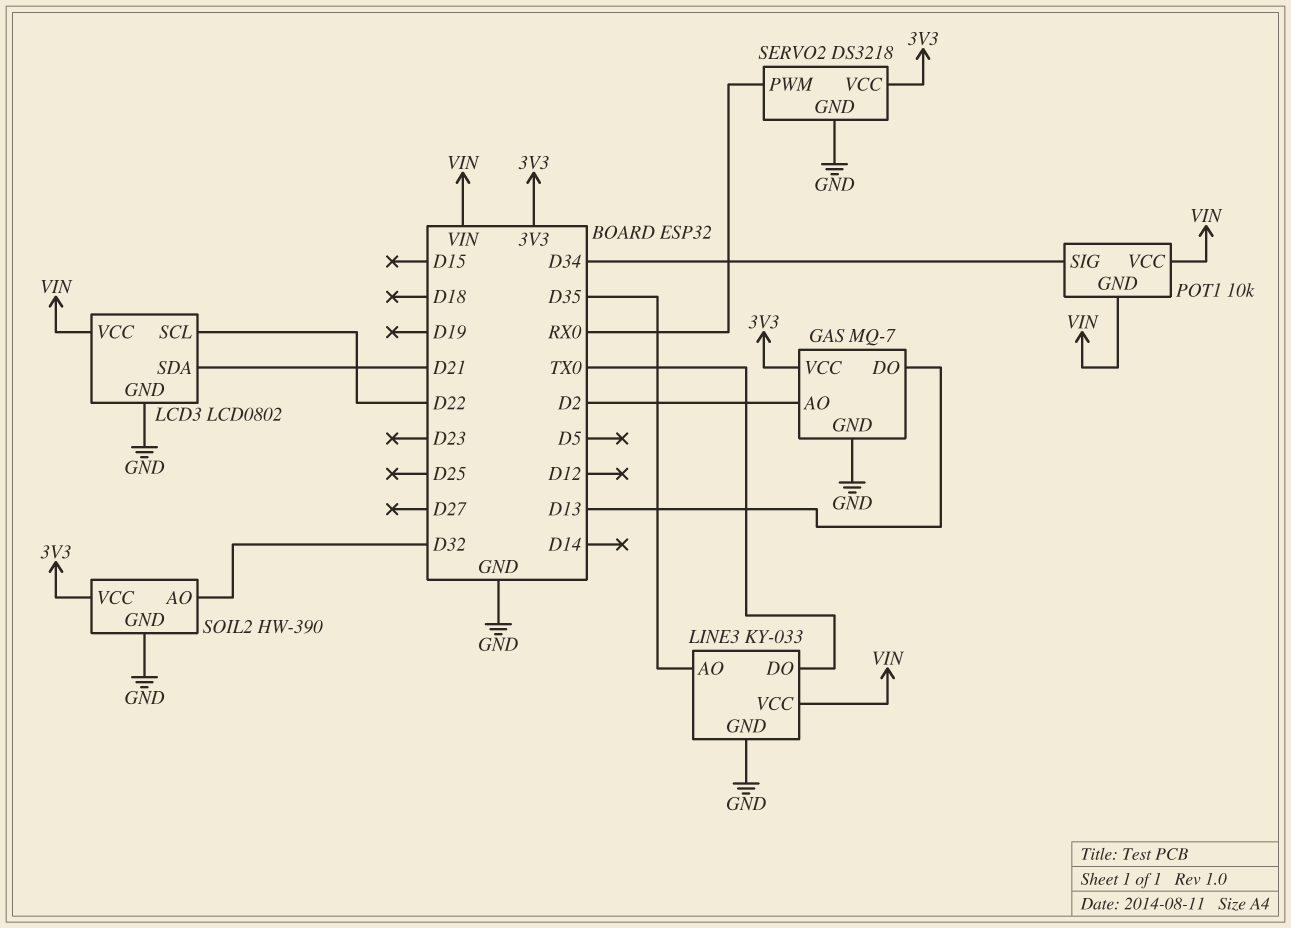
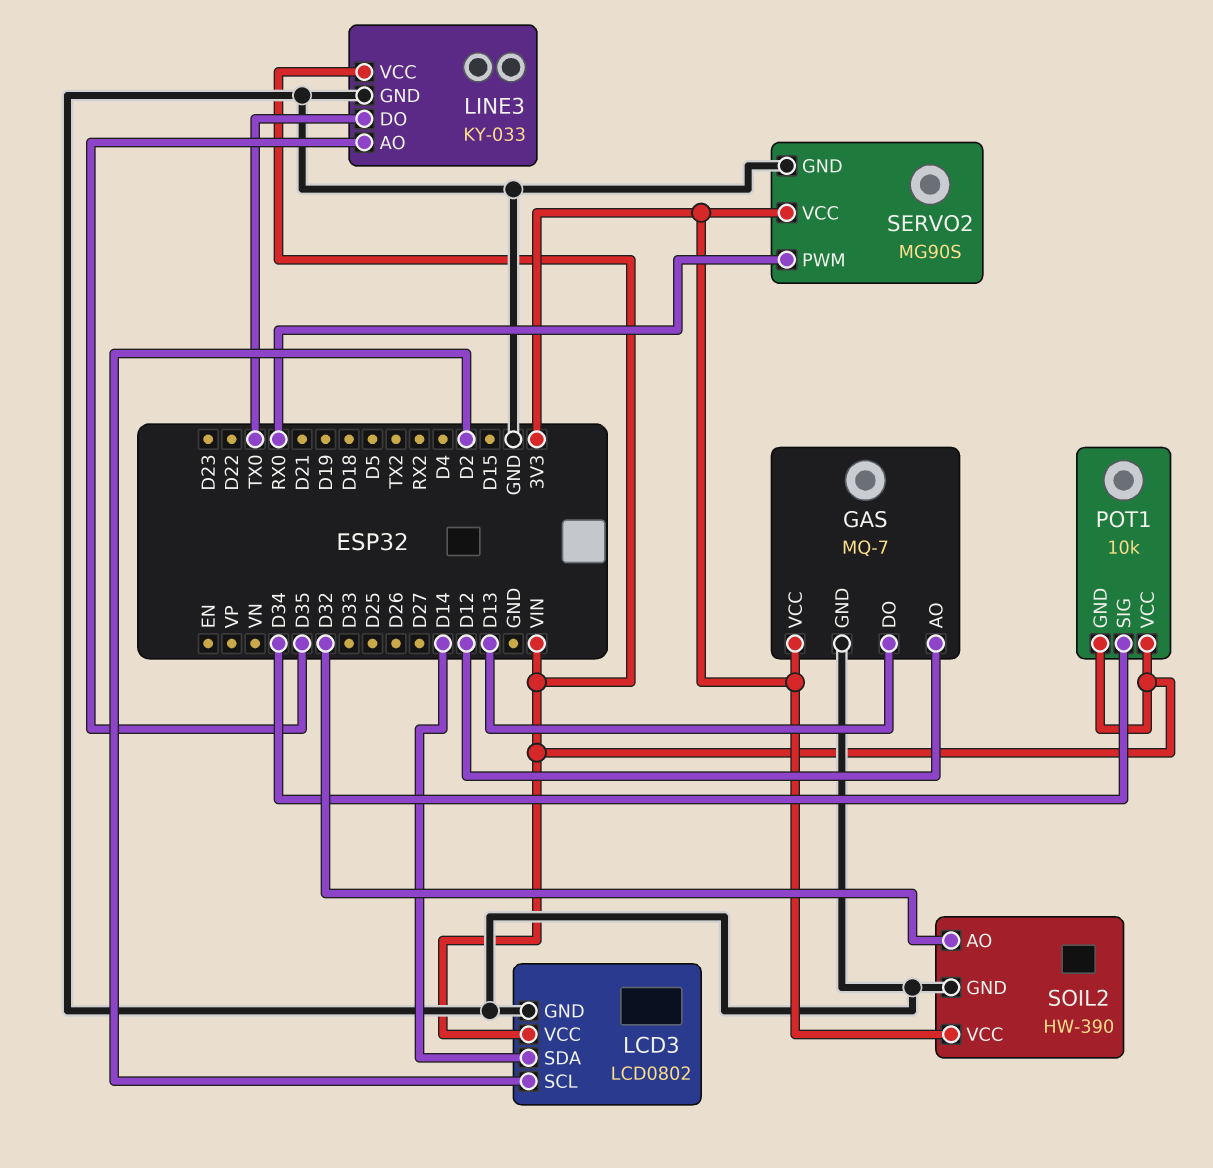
GAS pin AO: D2 -> D12
LCD3 pin SCL: D22 -> D2
LCD3 pin SDA: D21 -> D14
SERVO2: DS3218 -> MG90S

